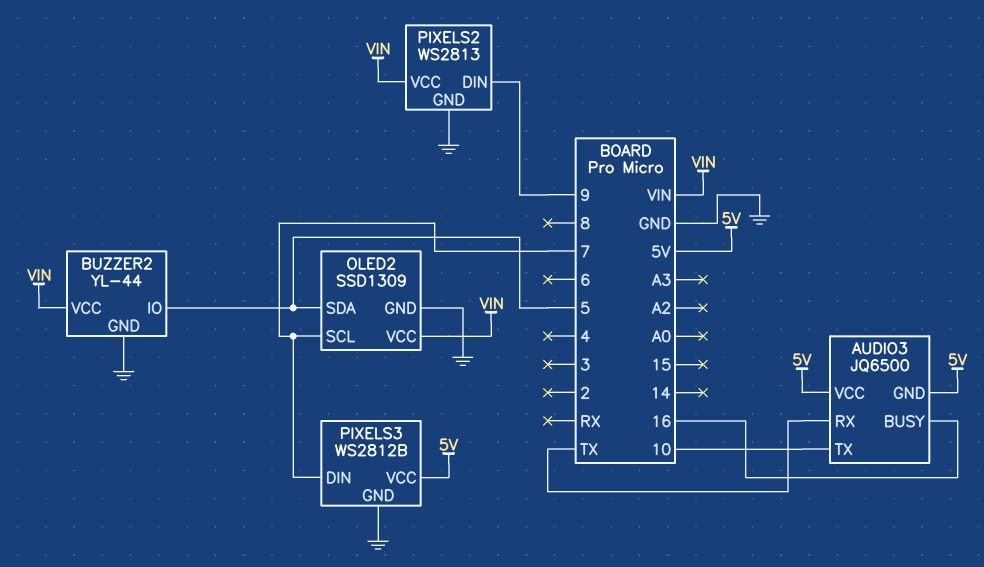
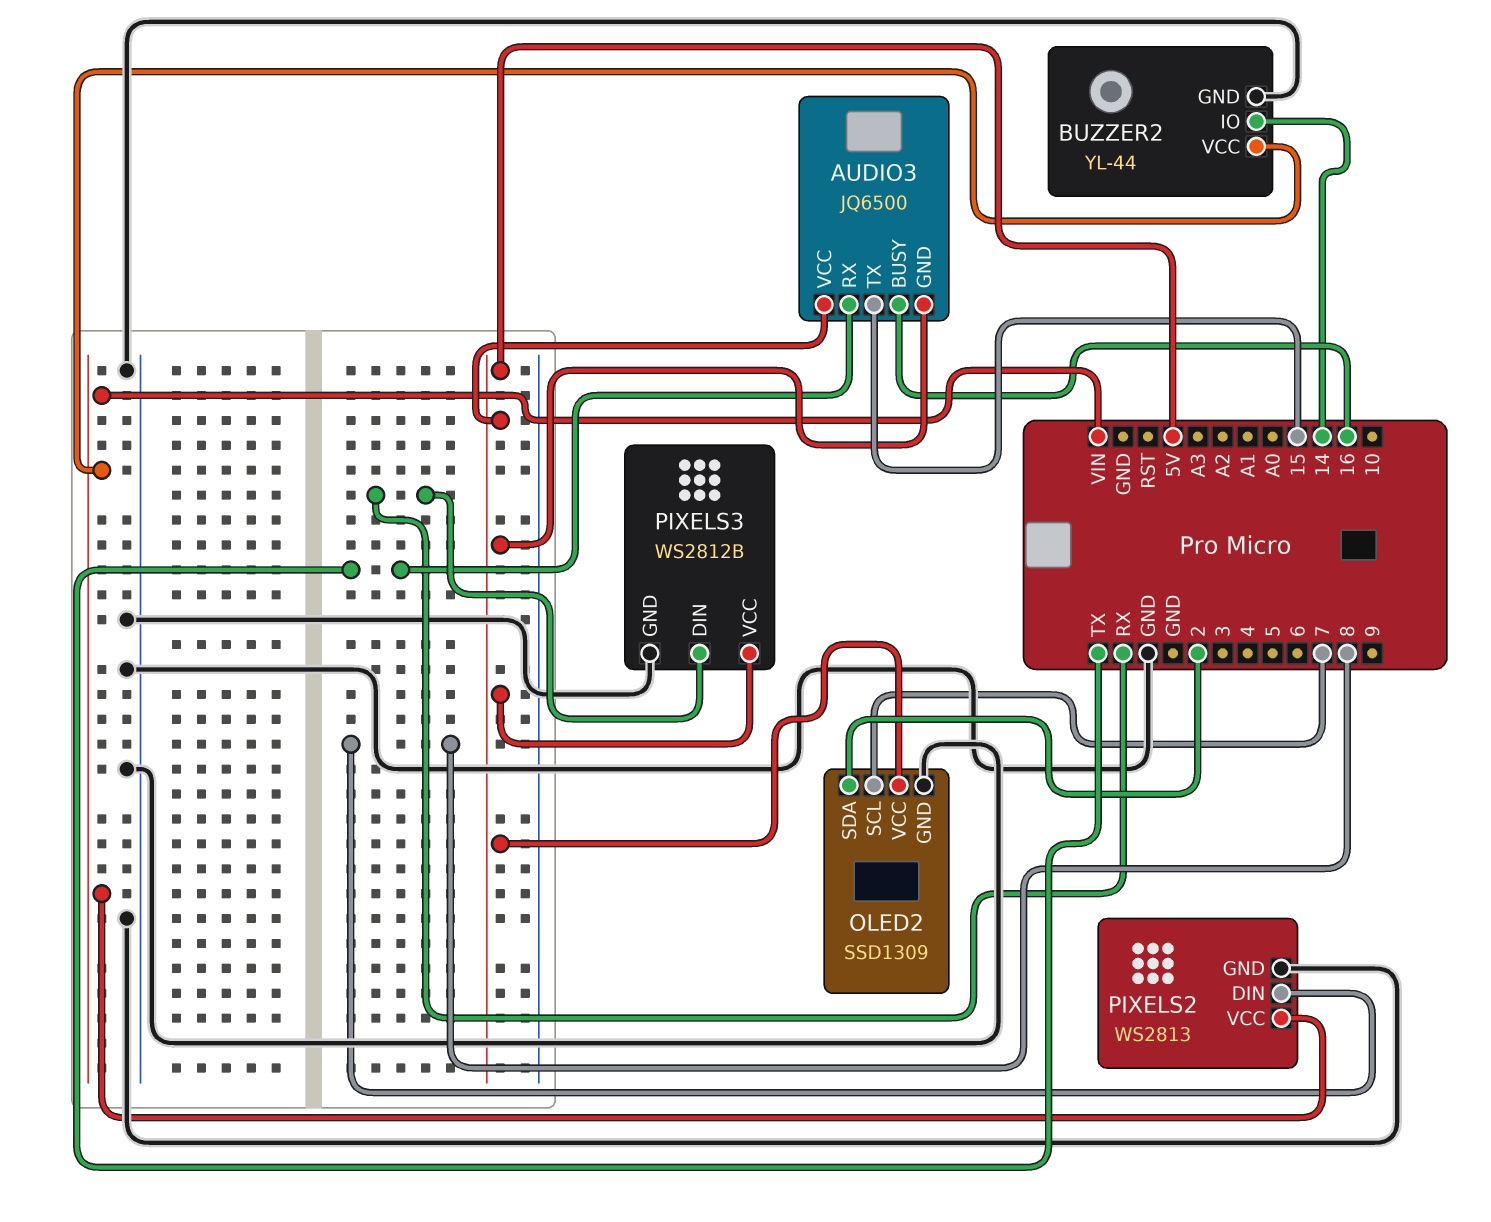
AUDIO3 pin TX: 10 -> 15
BUZZER2 pin IO: 5 -> 14
OLED2 pin SDA: 5 -> 2
OLED2 pin VCC: VIN -> 5V
PIXELS2 pin DIN: 9 -> 8
PIXELS3 pin DIN: 7 -> RX

